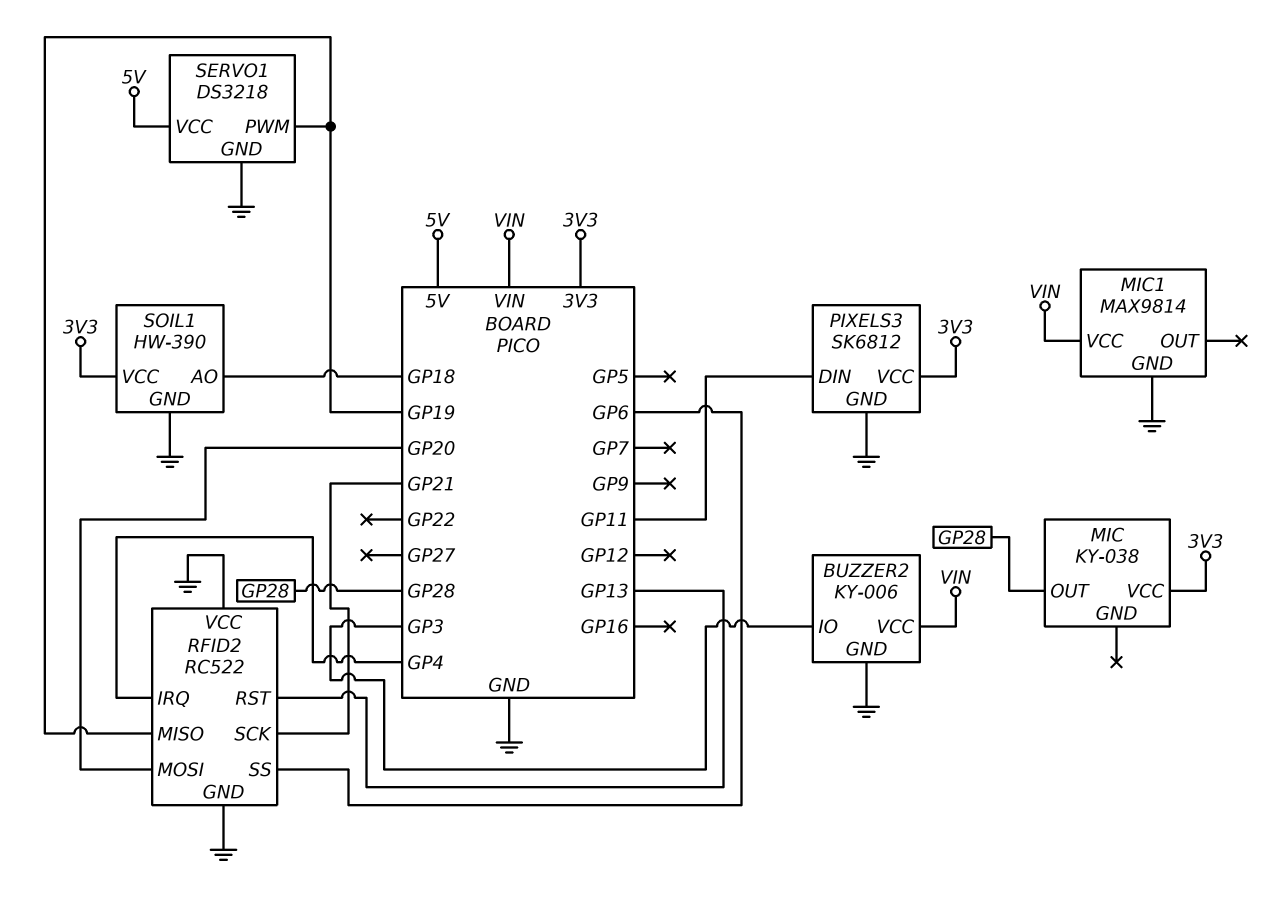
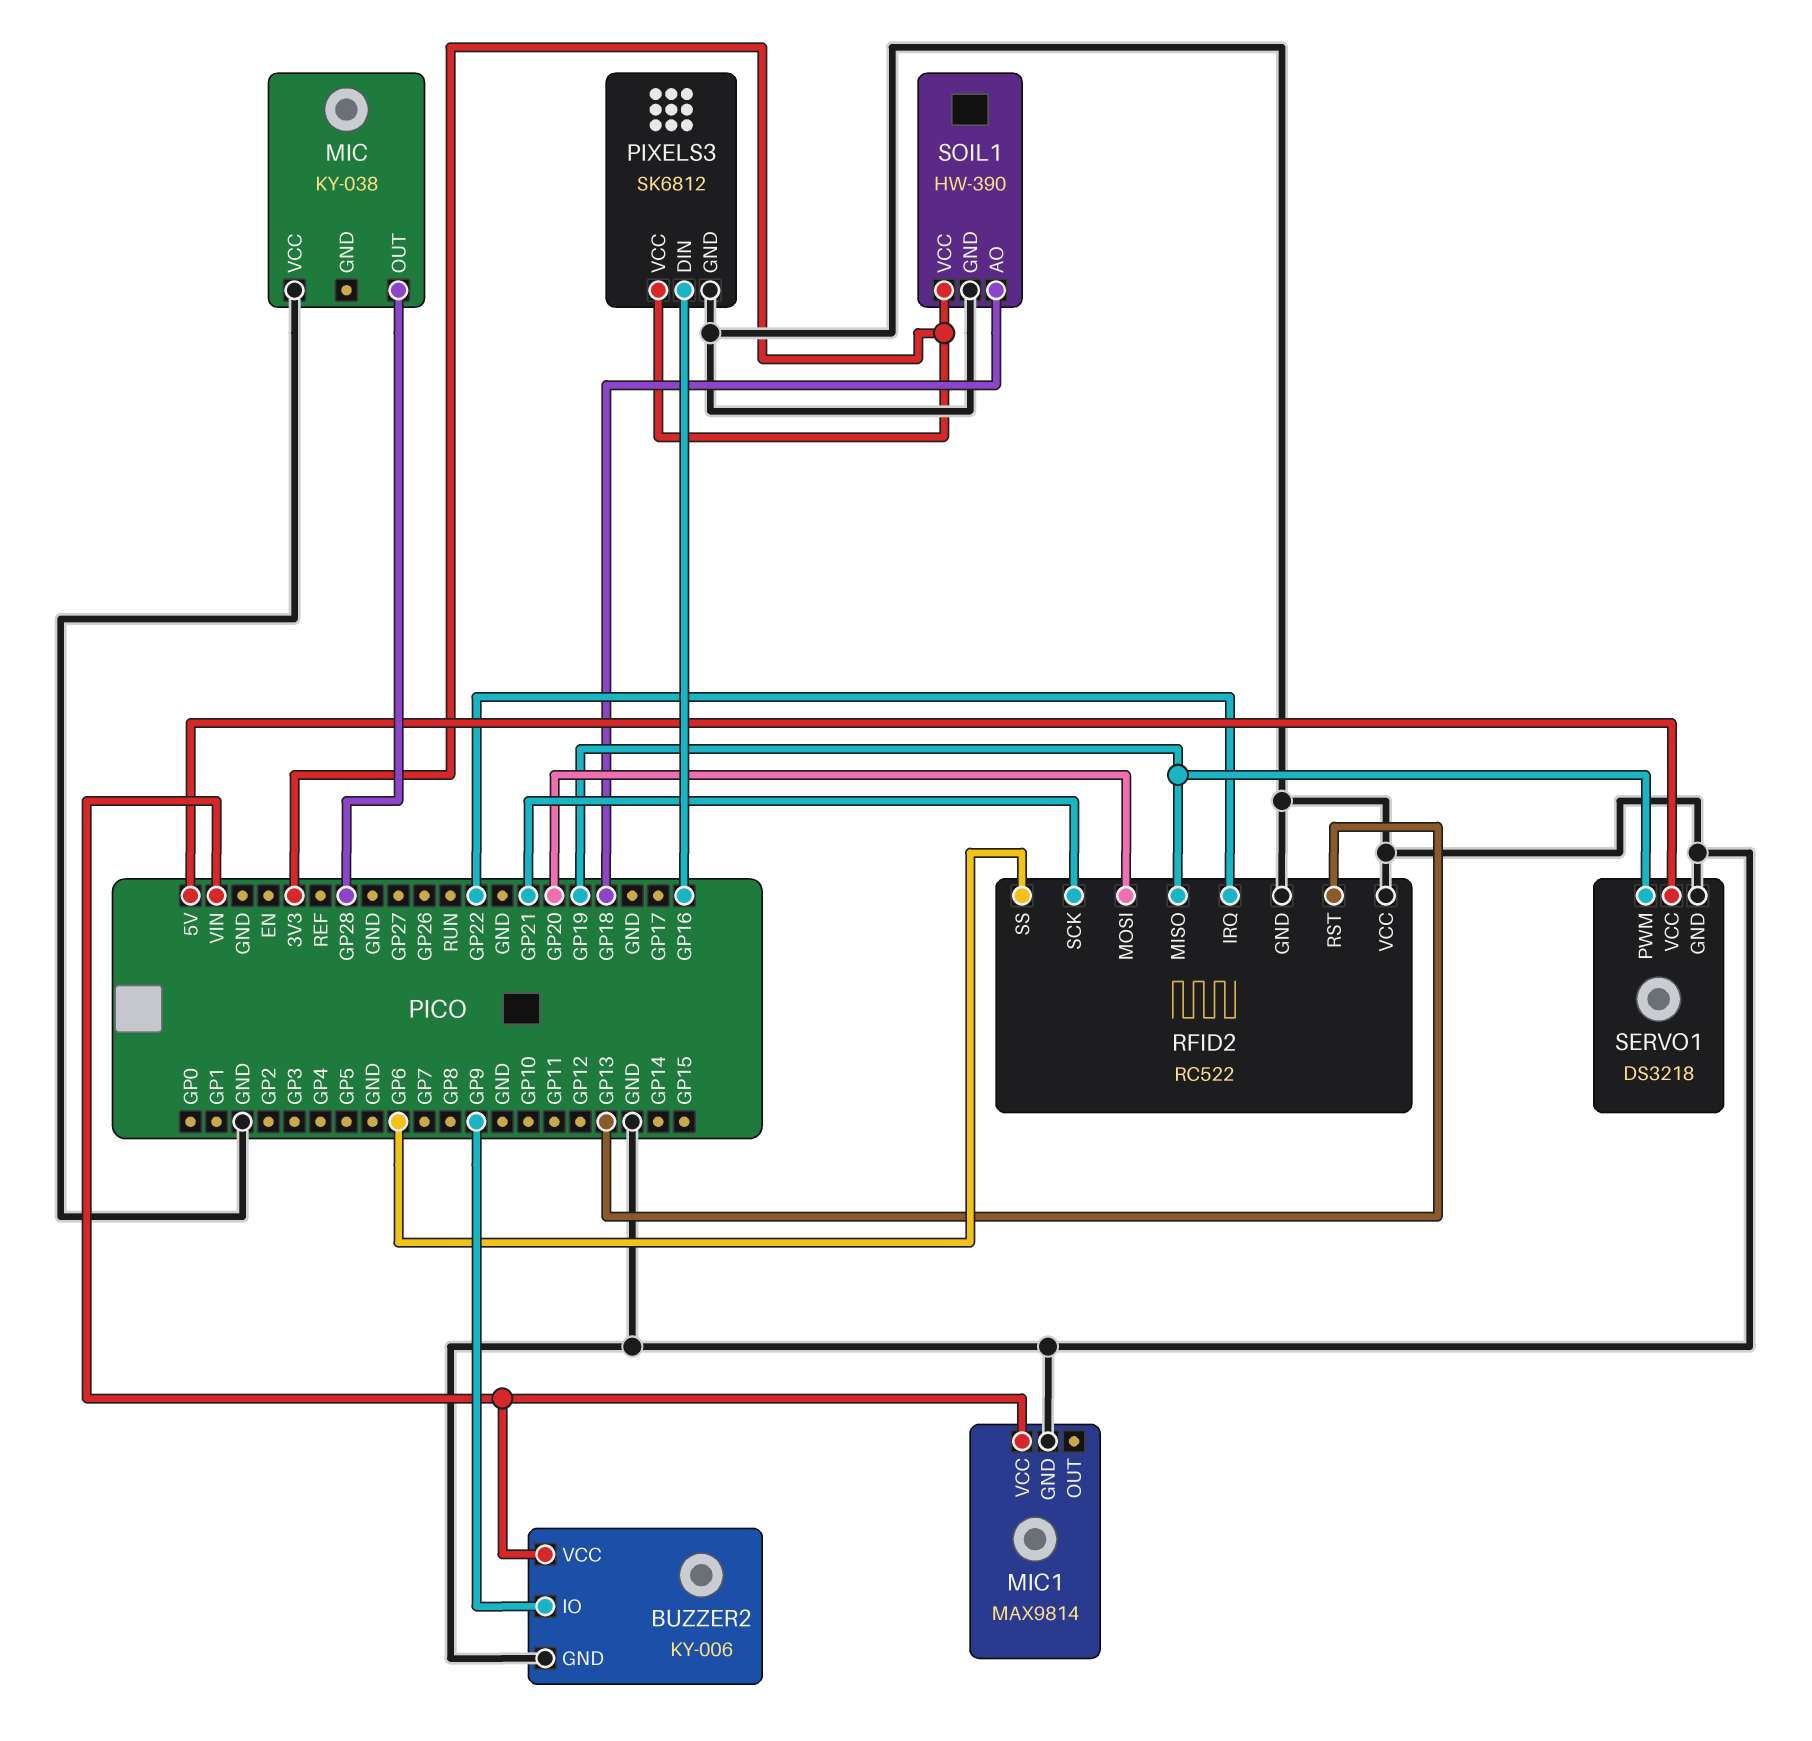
BUZZER2 pin IO: GP3 -> GP9
MIC pin VCC: 3V3 -> GND
PIXELS3 pin DIN: GP11 -> GP16
RFID2 pin IRQ: GP4 -> GP22

